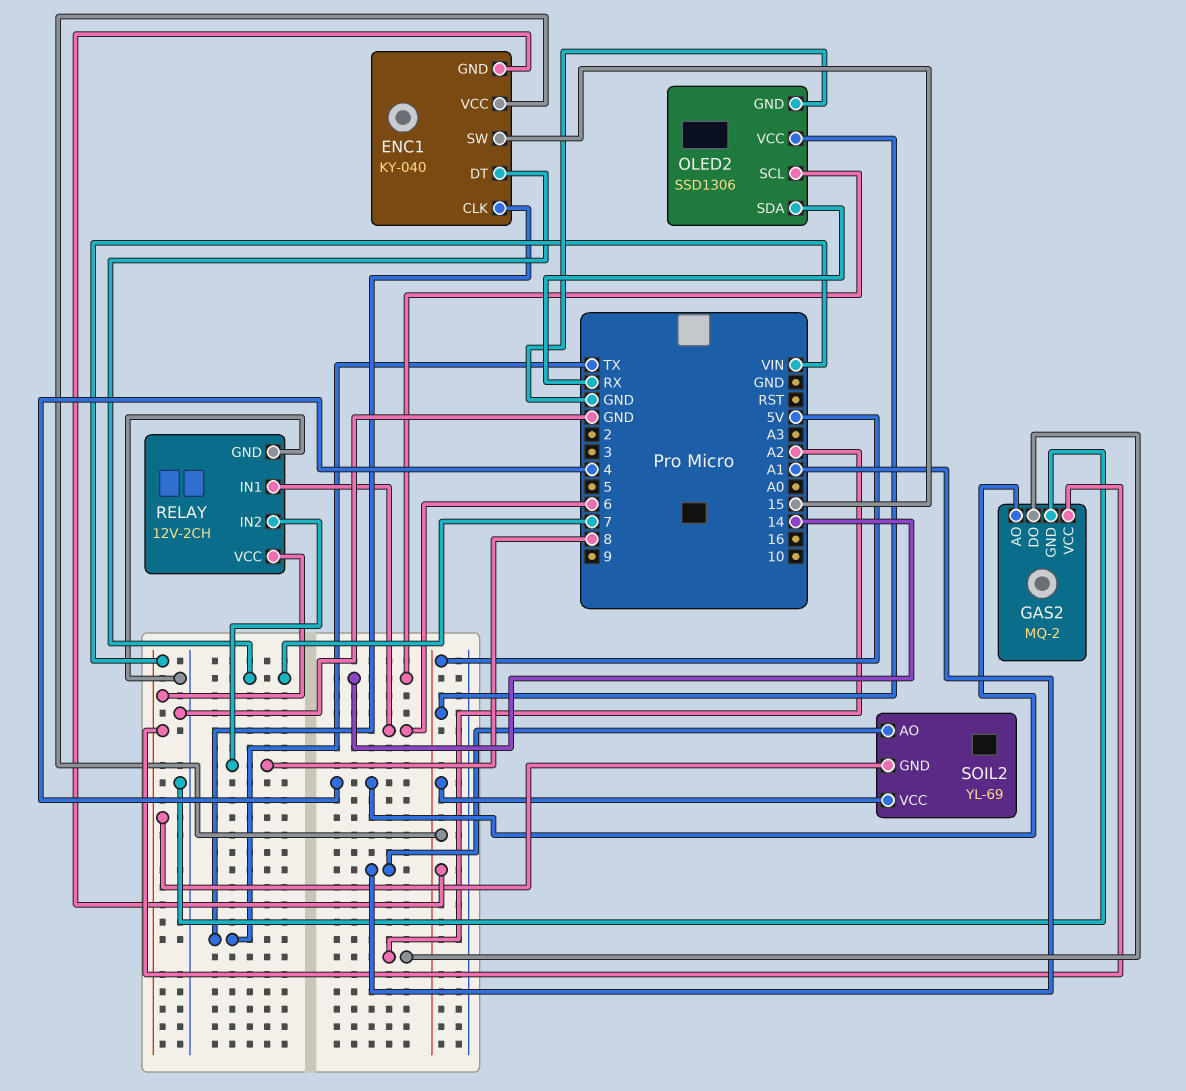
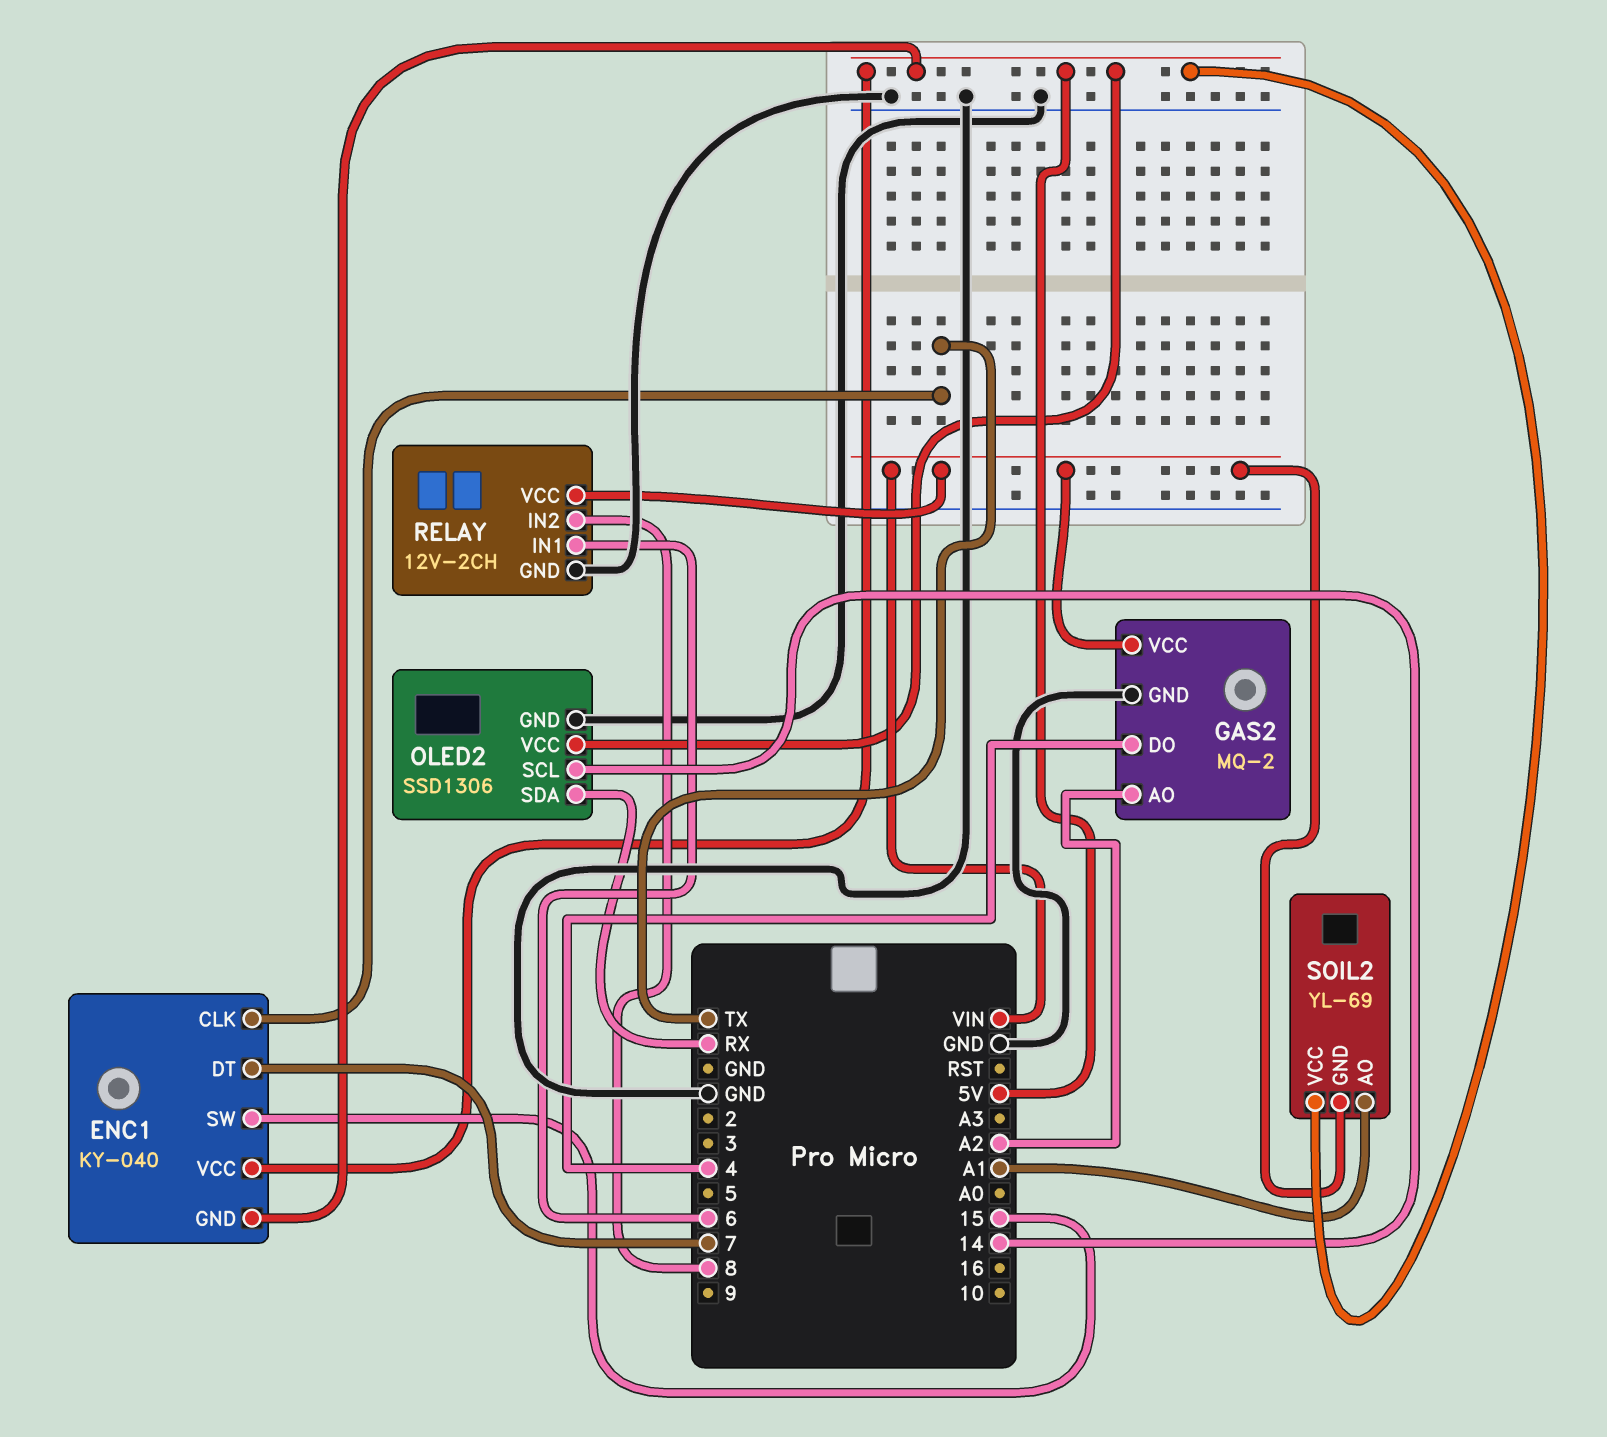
GAS2 pin AO: 4 -> A2
GAS2 pin DO: A2 -> 4

